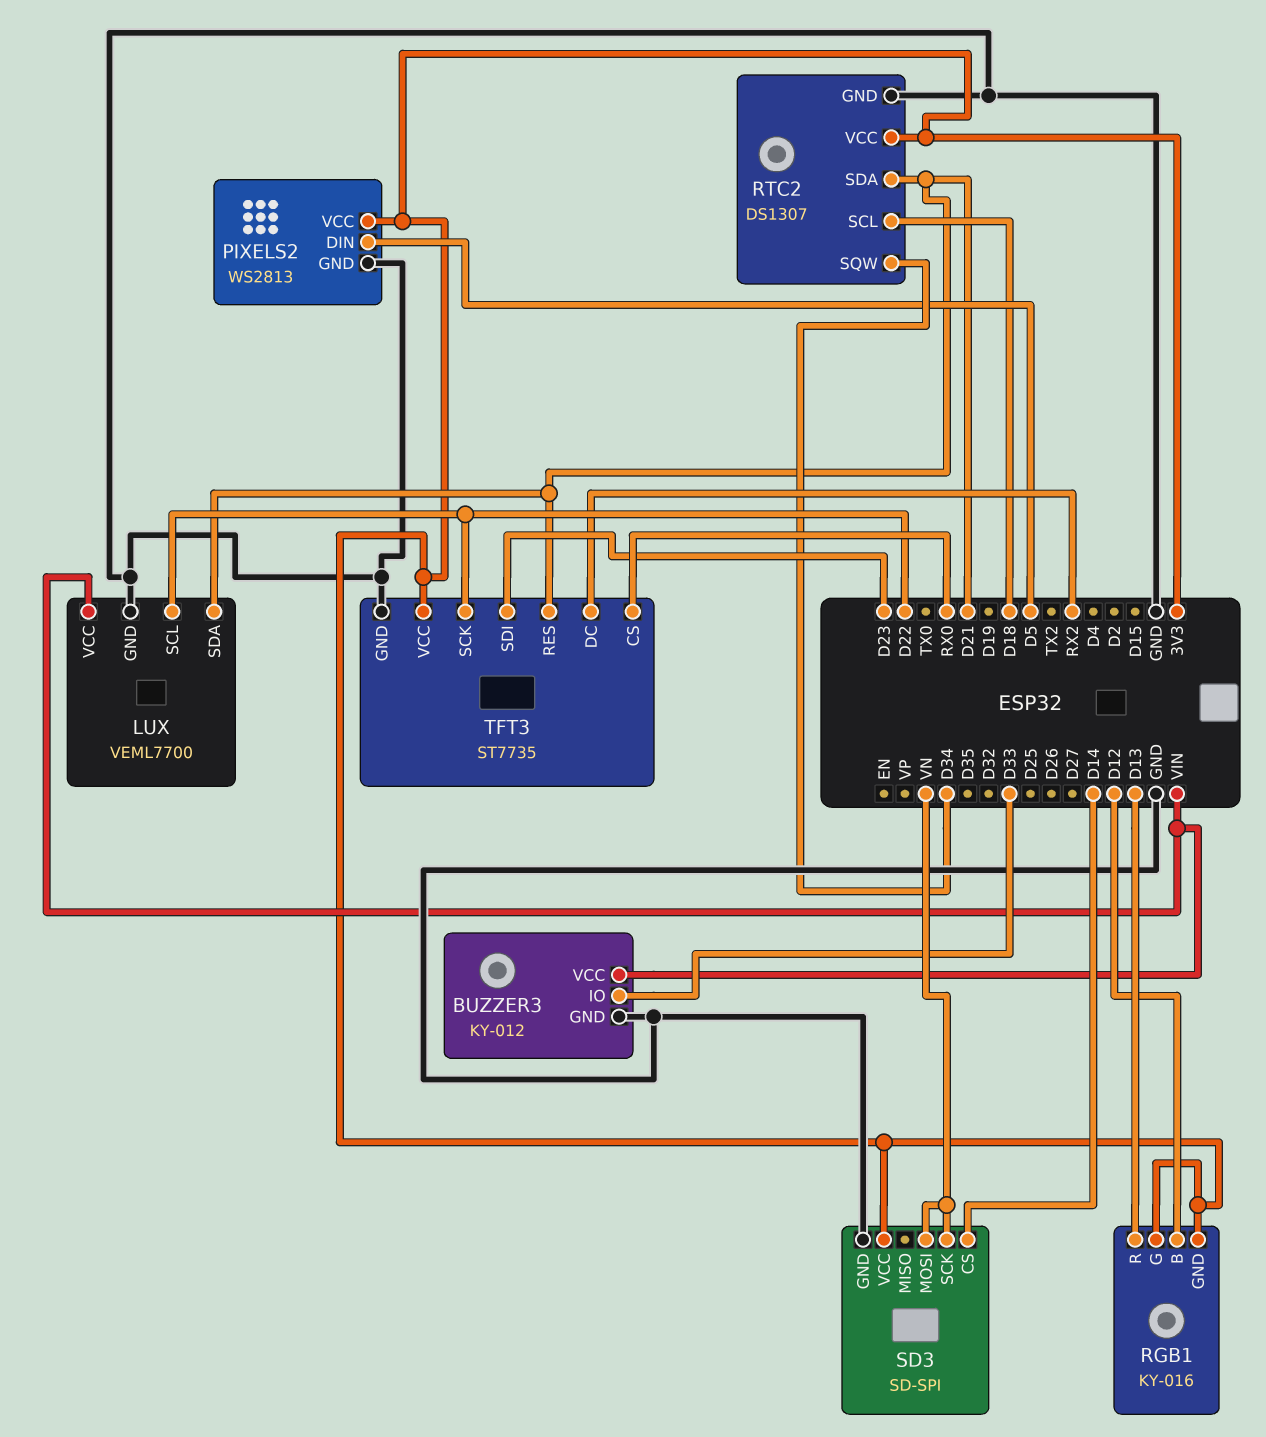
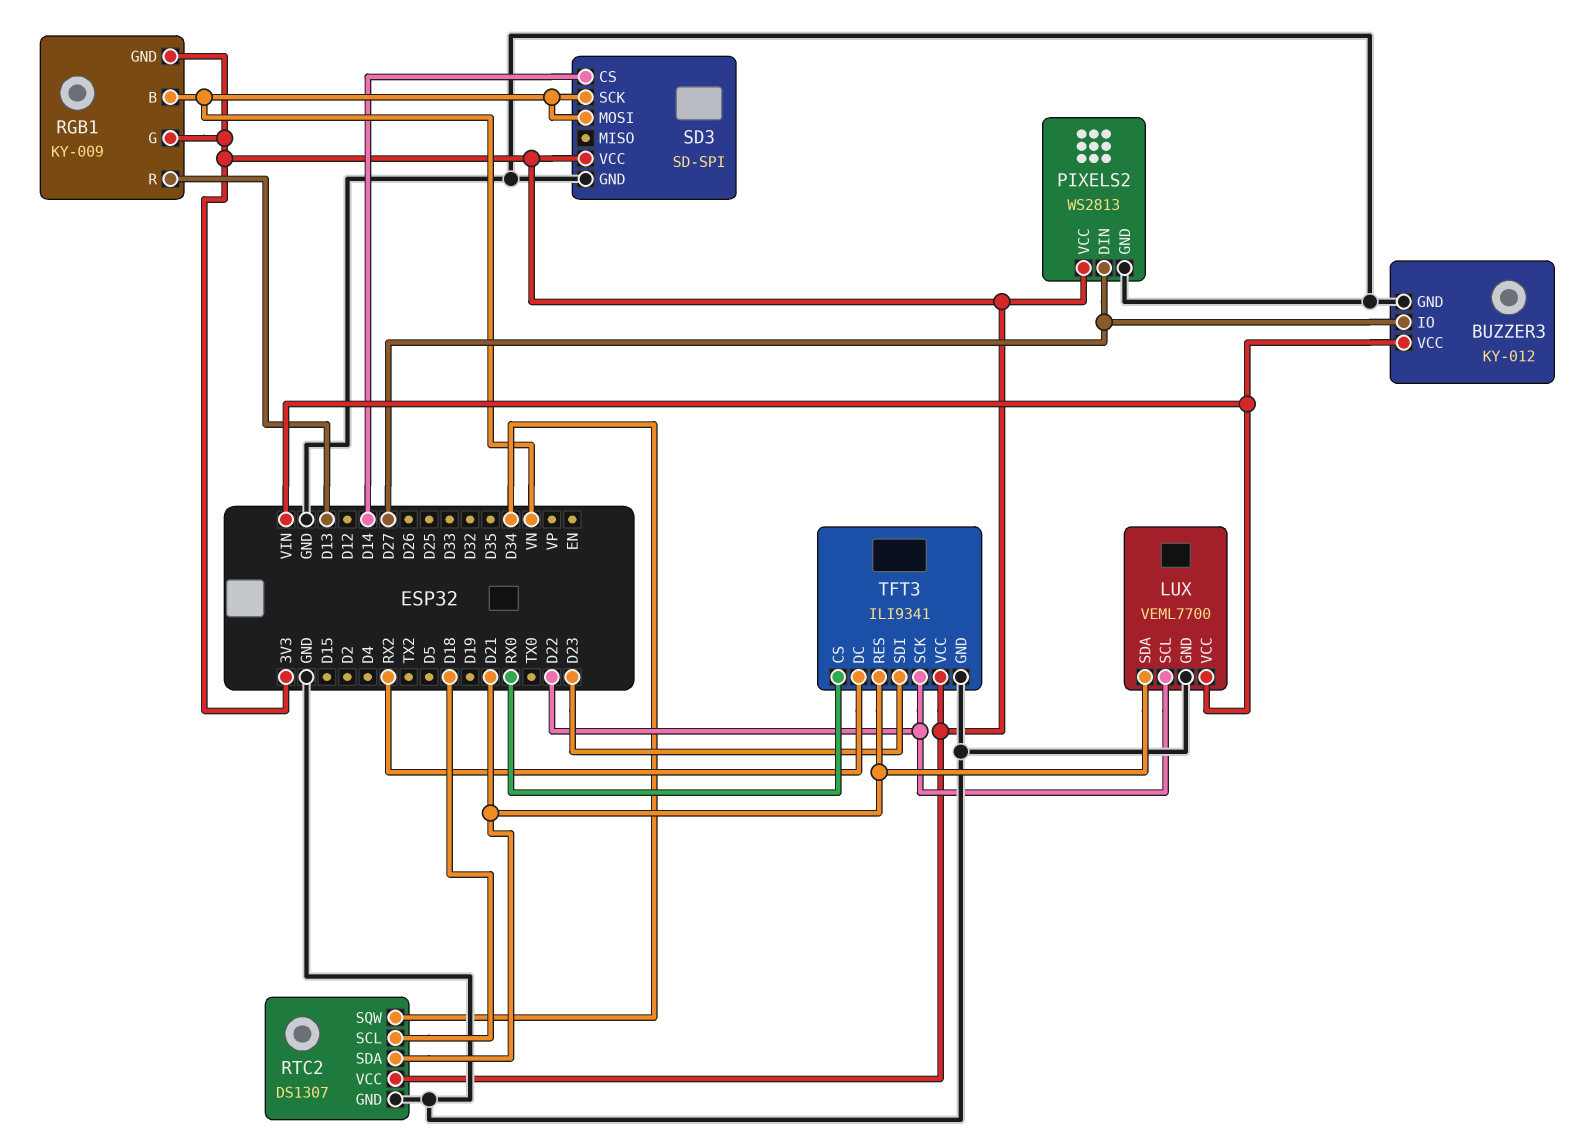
BUZZER3 pin IO: D33 -> D27
PIXELS2 pin DIN: D5 -> D27
RGB1: KY-016 -> KY-009
RGB1 pin B: D12 -> VN
TFT3: ST7735 -> ILI9341

